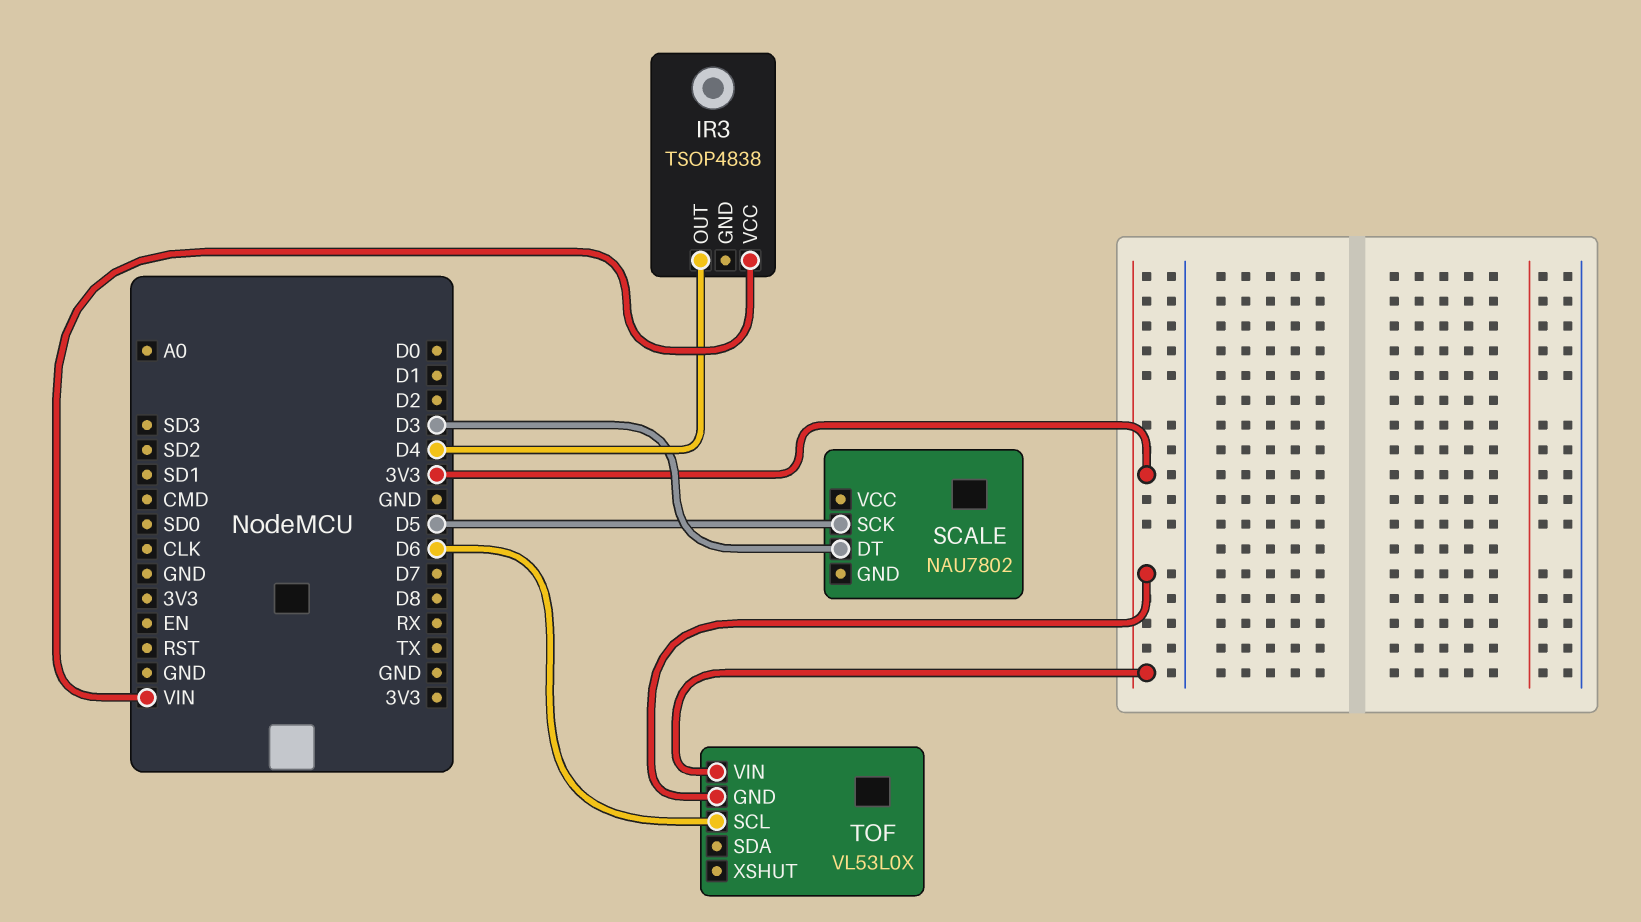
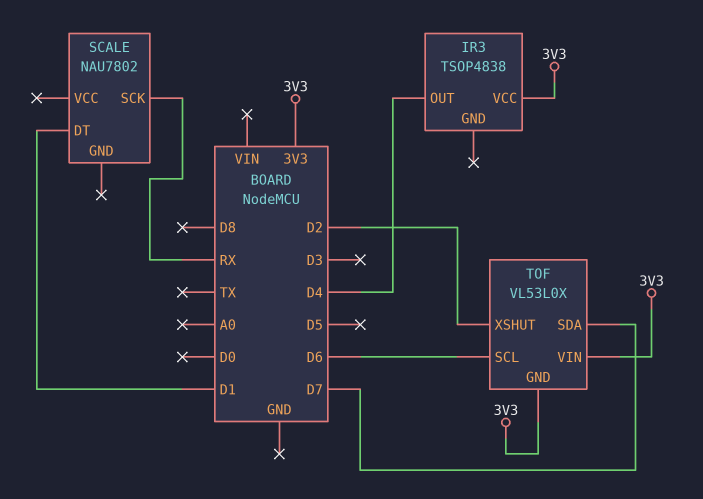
IR3 pin VCC: VIN -> 3V3
SCALE pin DT: D3 -> D1
SCALE pin SCK: D5 -> RX
TOF pin SDA: none -> D7
TOF pin XSHUT: none -> D2

